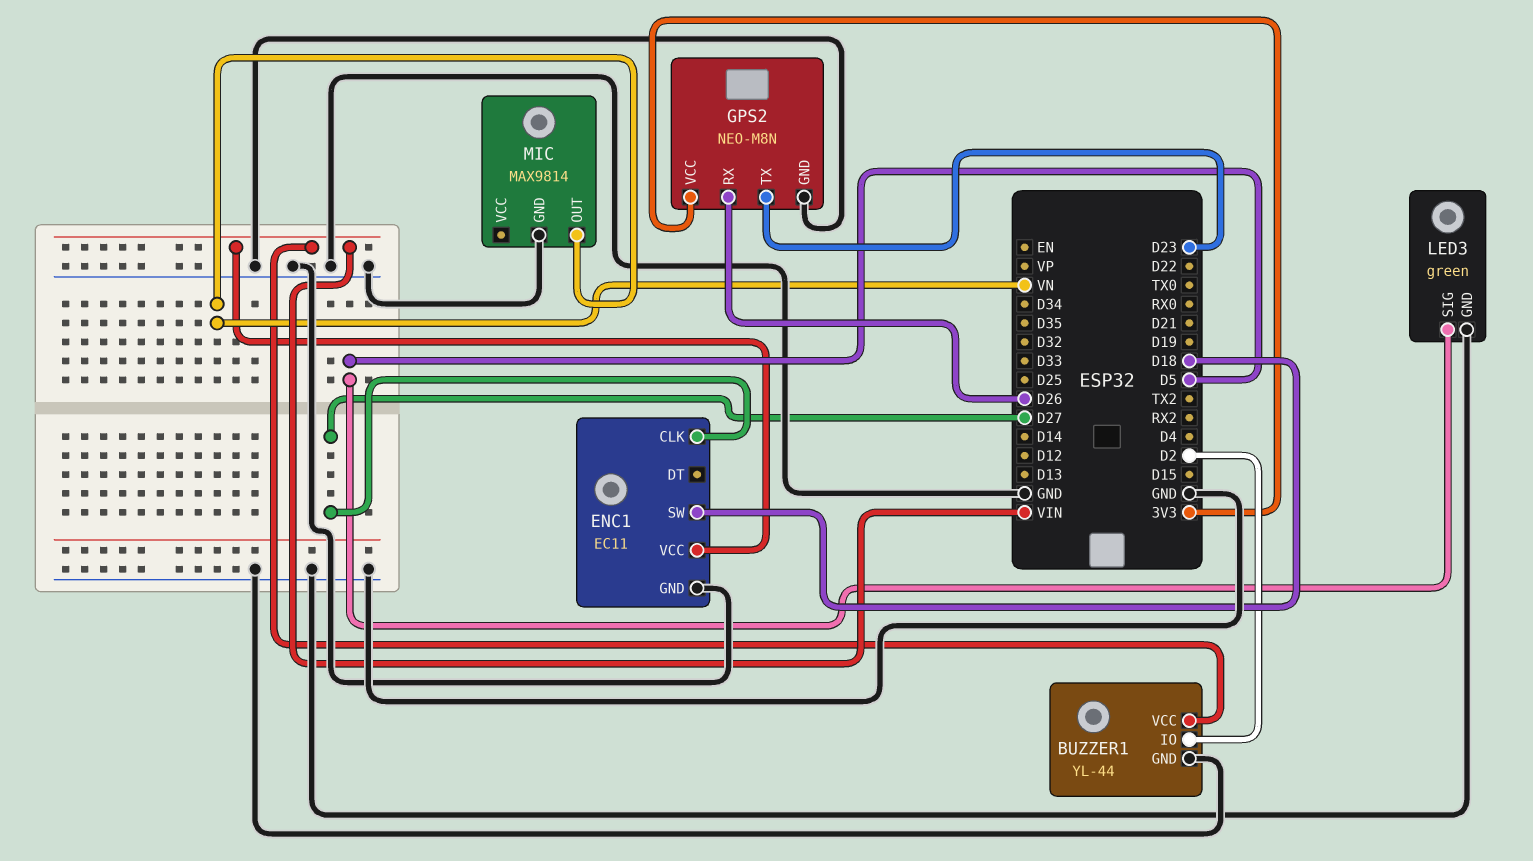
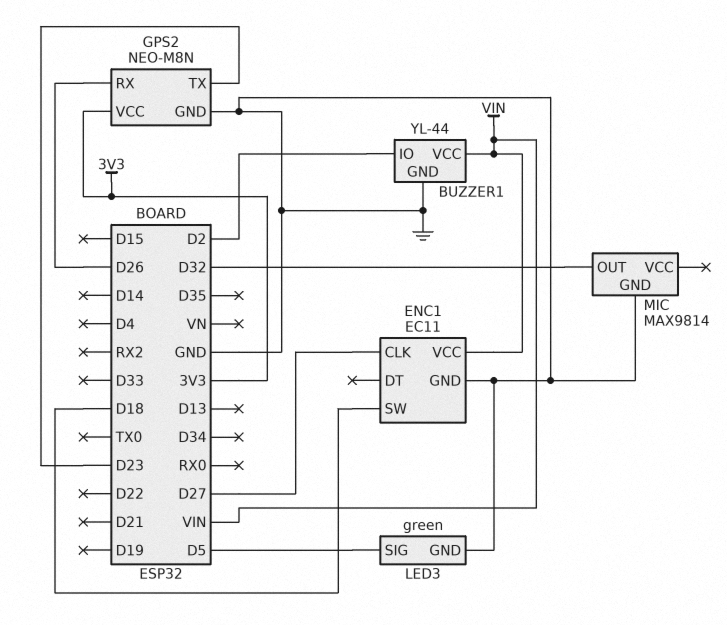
MIC pin OUT: VN -> D32

